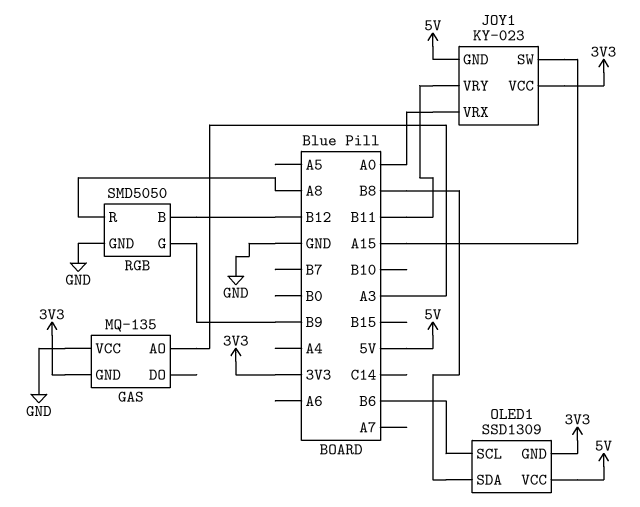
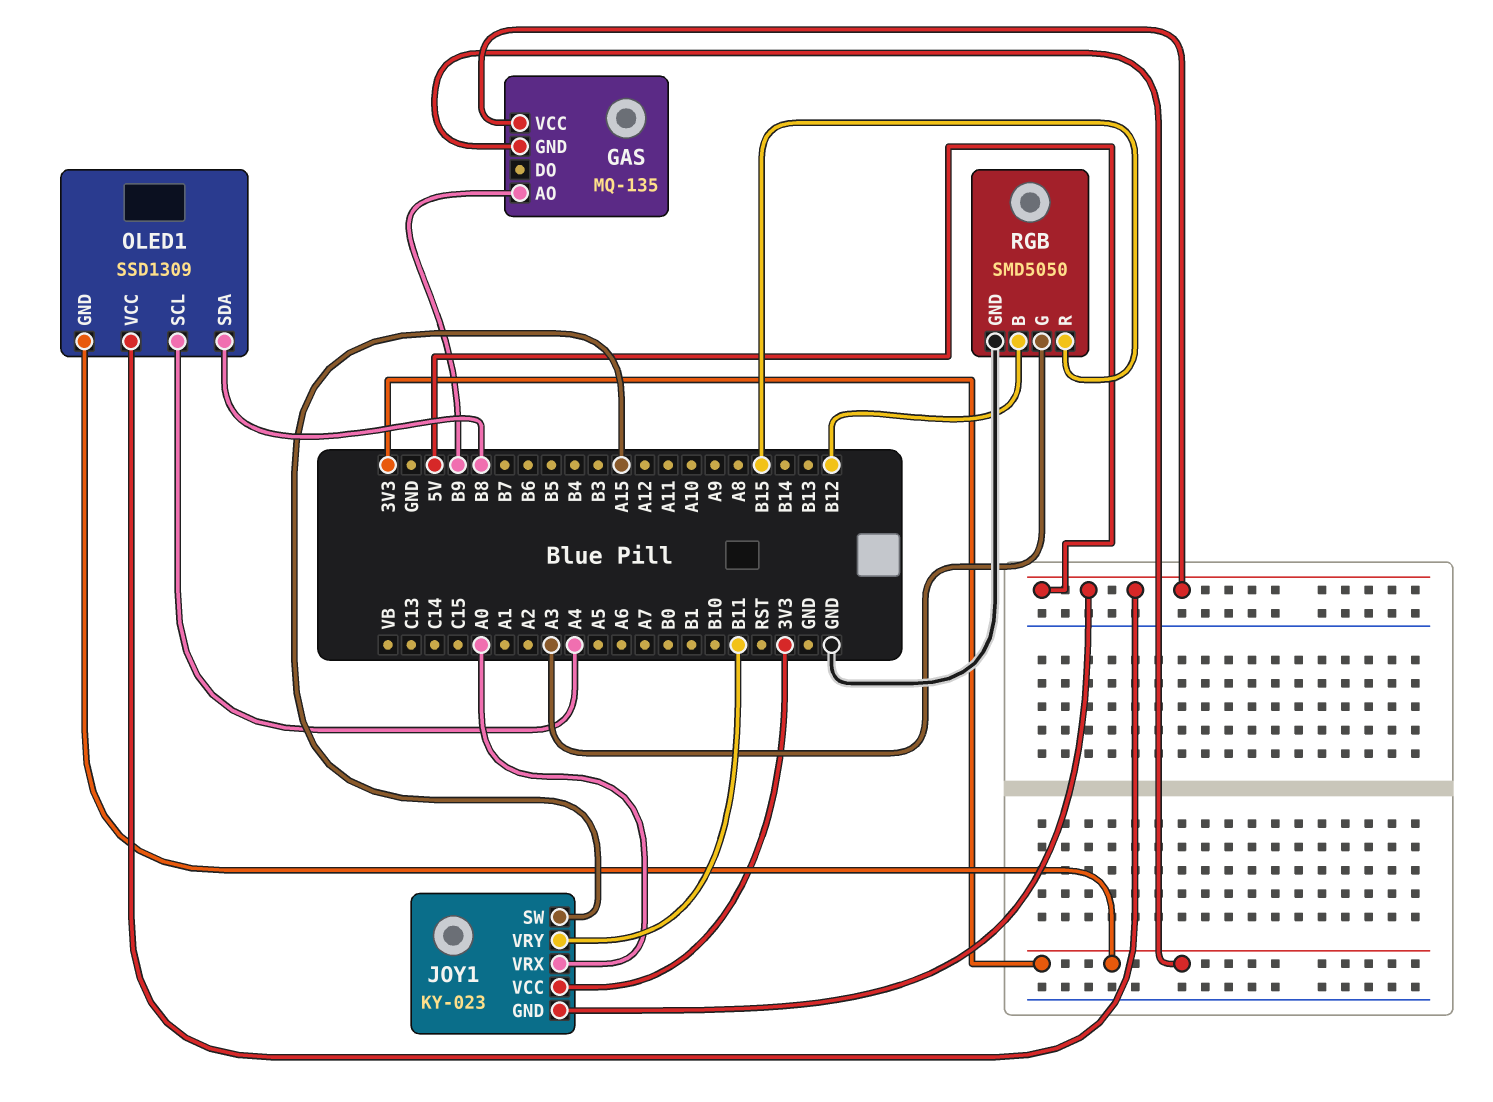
GAS pin AO: A3 -> B9
GAS pin VCC: GND -> 5V
OLED1 pin SCL: B6 -> A4
RGB pin G: B9 -> A3
RGB pin R: A8 -> B15

